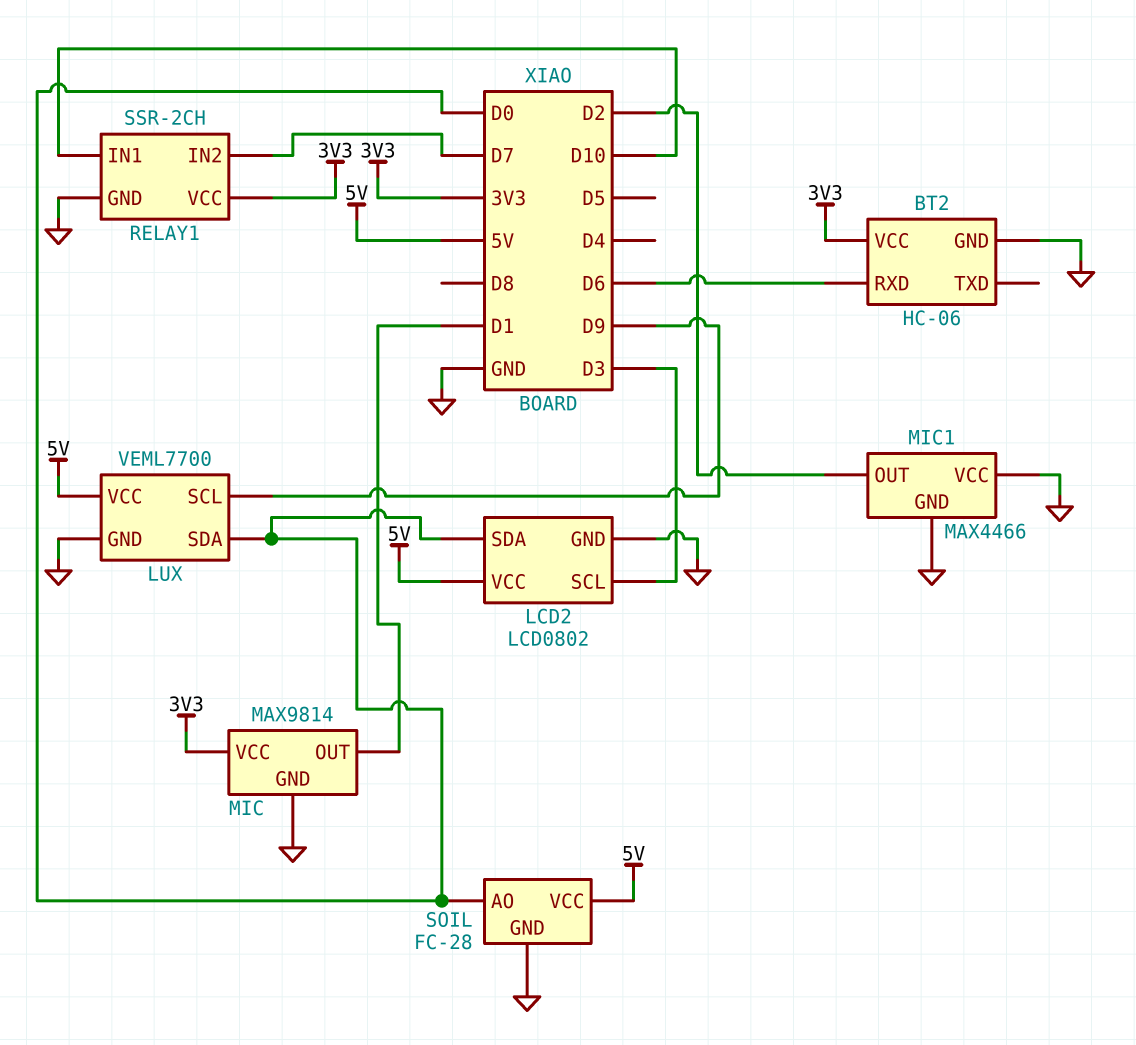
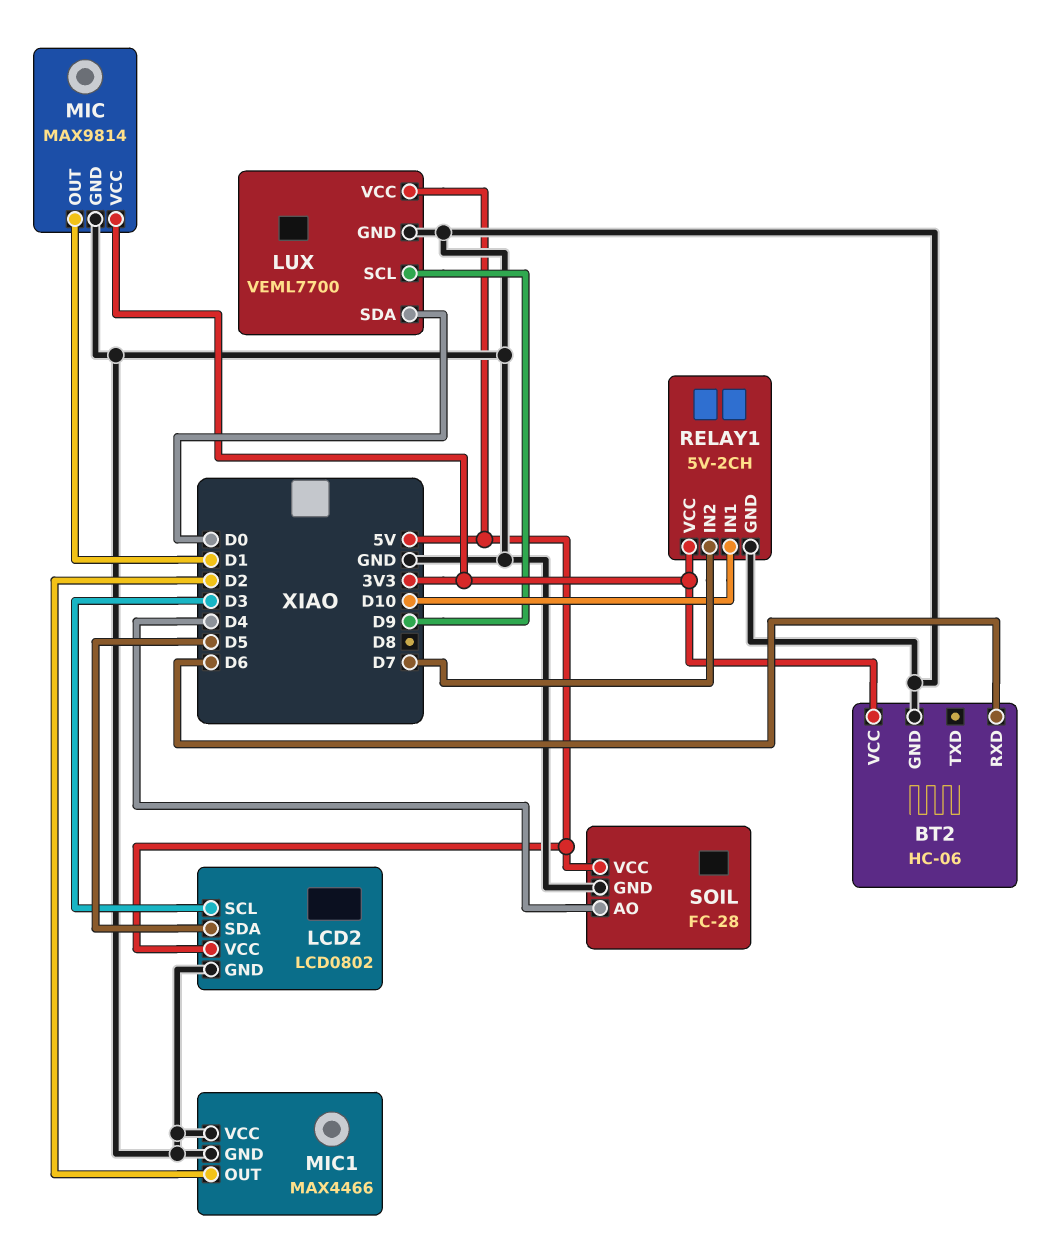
LCD2 pin SDA: D0 -> D5
RELAY1: SSR-2CH -> 5V-2CH
SOIL pin AO: D0 -> D4

